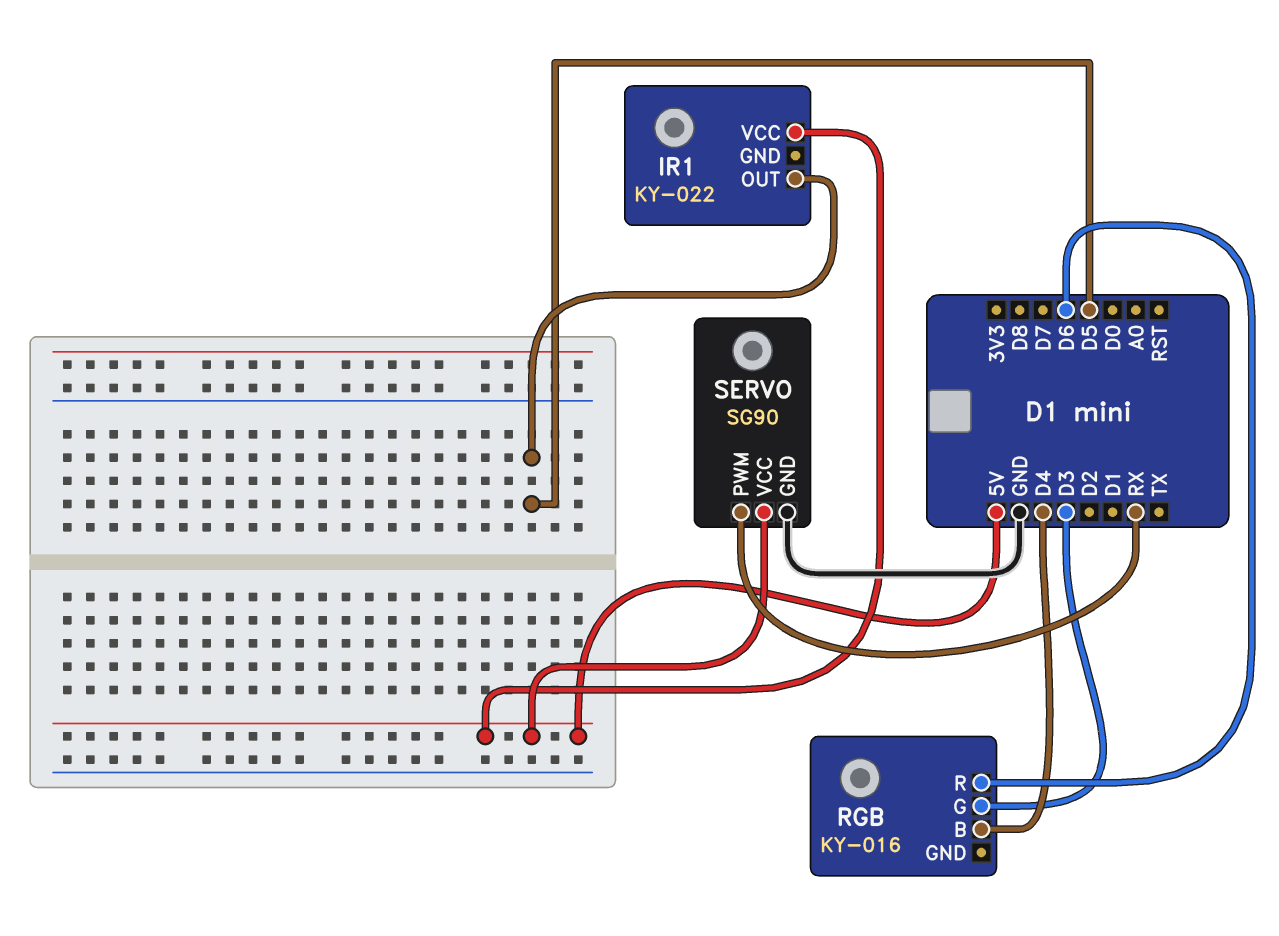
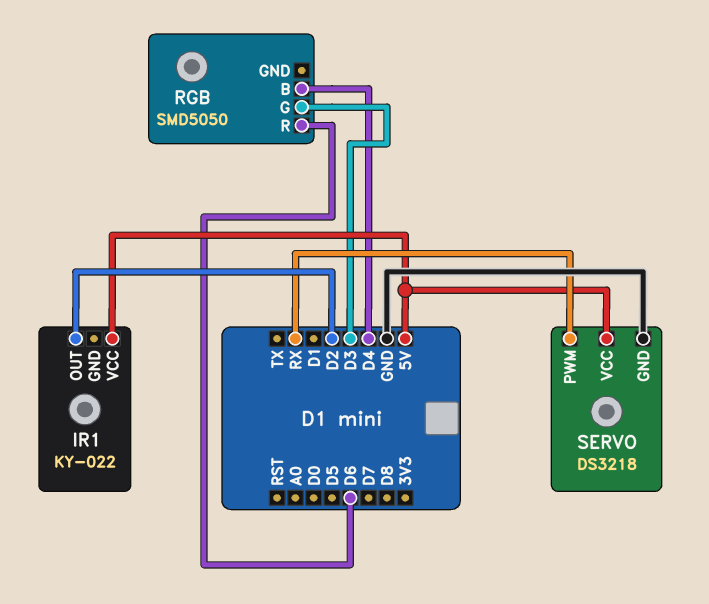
IR1 pin OUT: D5 -> D2
RGB: KY-016 -> SMD5050
SERVO: SG90 -> DS3218

